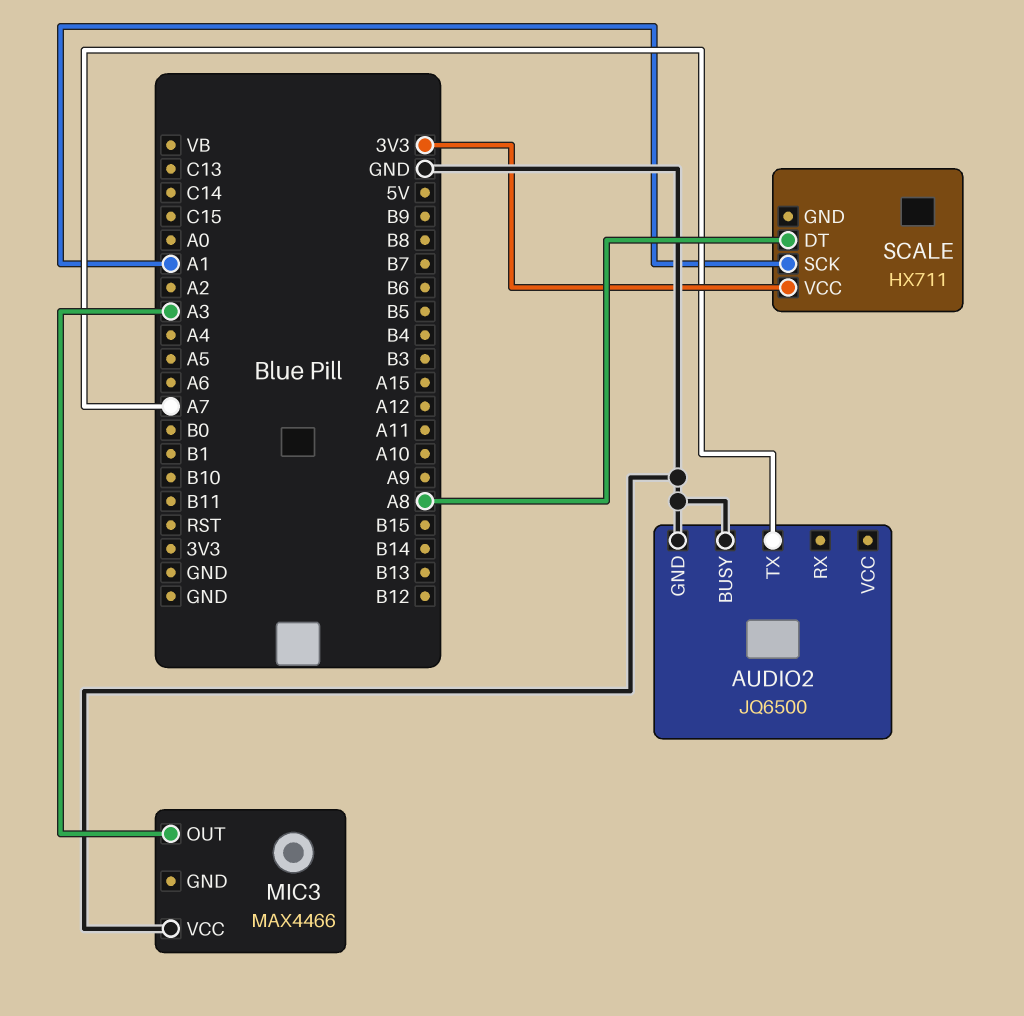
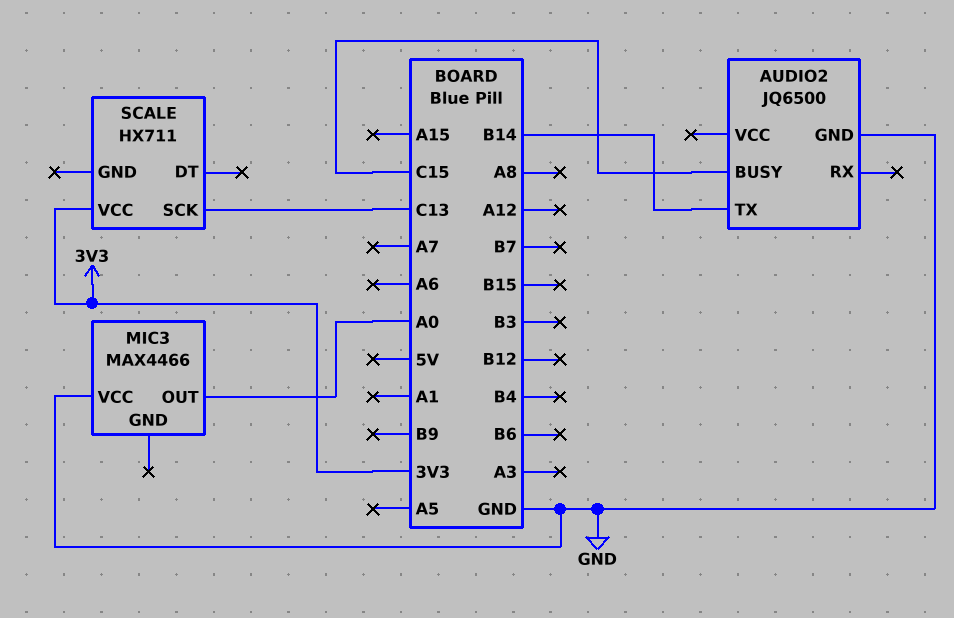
AUDIO2 pin BUSY: GND -> C15
AUDIO2 pin TX: A7 -> B14
MIC3 pin OUT: A3 -> A0
SCALE pin DT: A8 -> none
SCALE pin SCK: A1 -> C13

